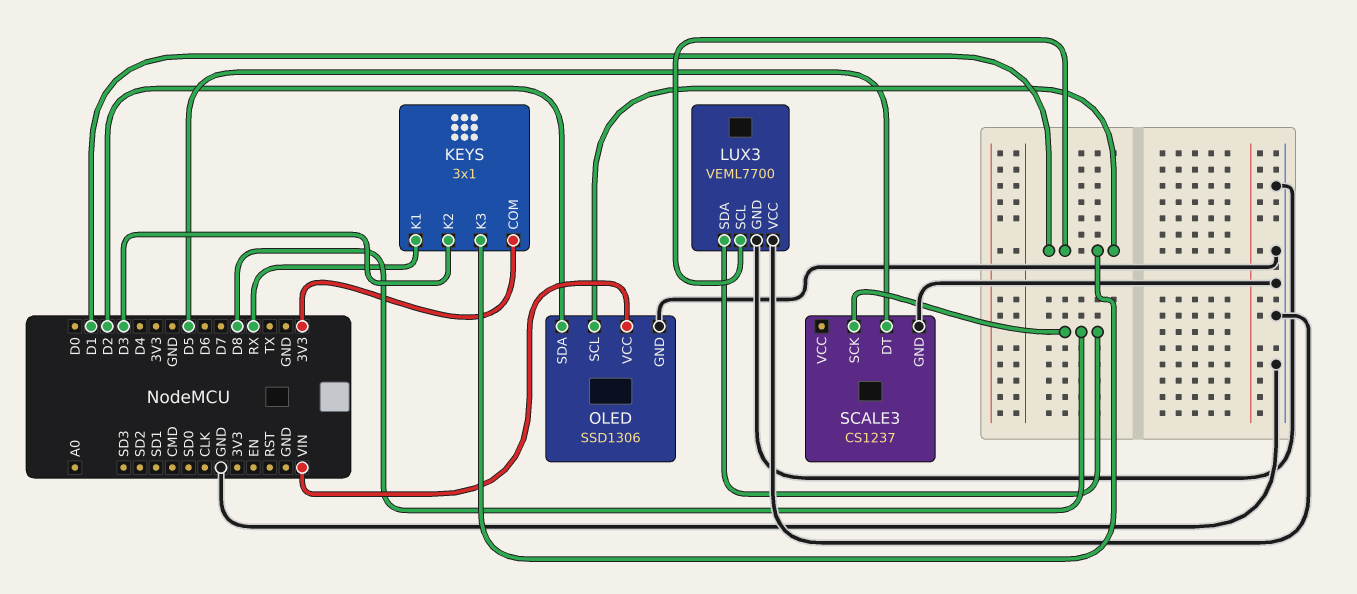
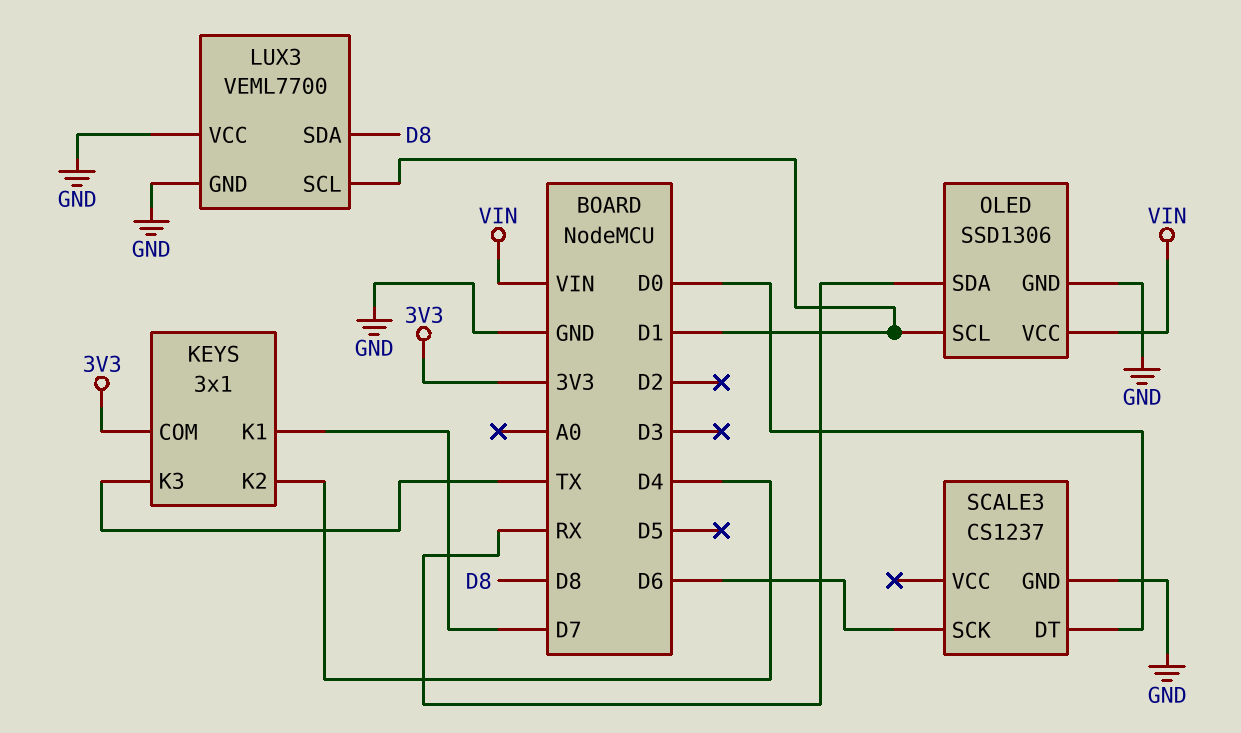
KEYS pin K1: RX -> D7
KEYS pin K2: D3 -> D4
KEYS pin K3: D1 -> TX
OLED pin SDA: D2 -> RX
SCALE3 pin DT: D5 -> D0
SCALE3 pin SCK: D8 -> D6

